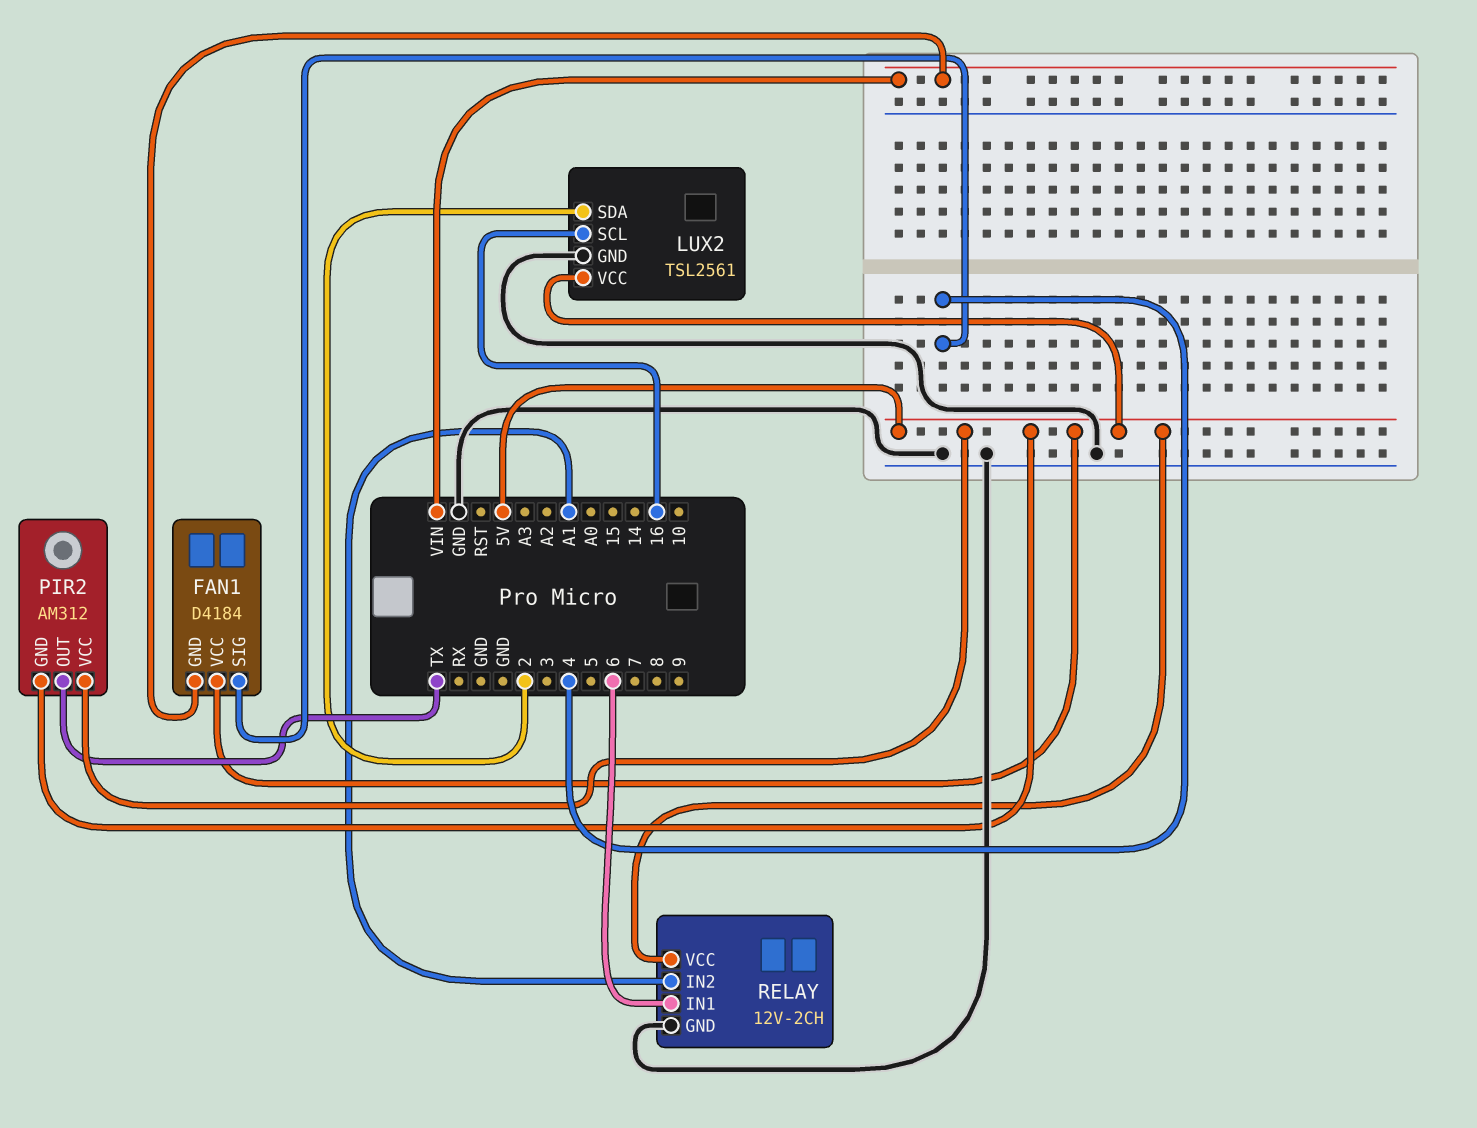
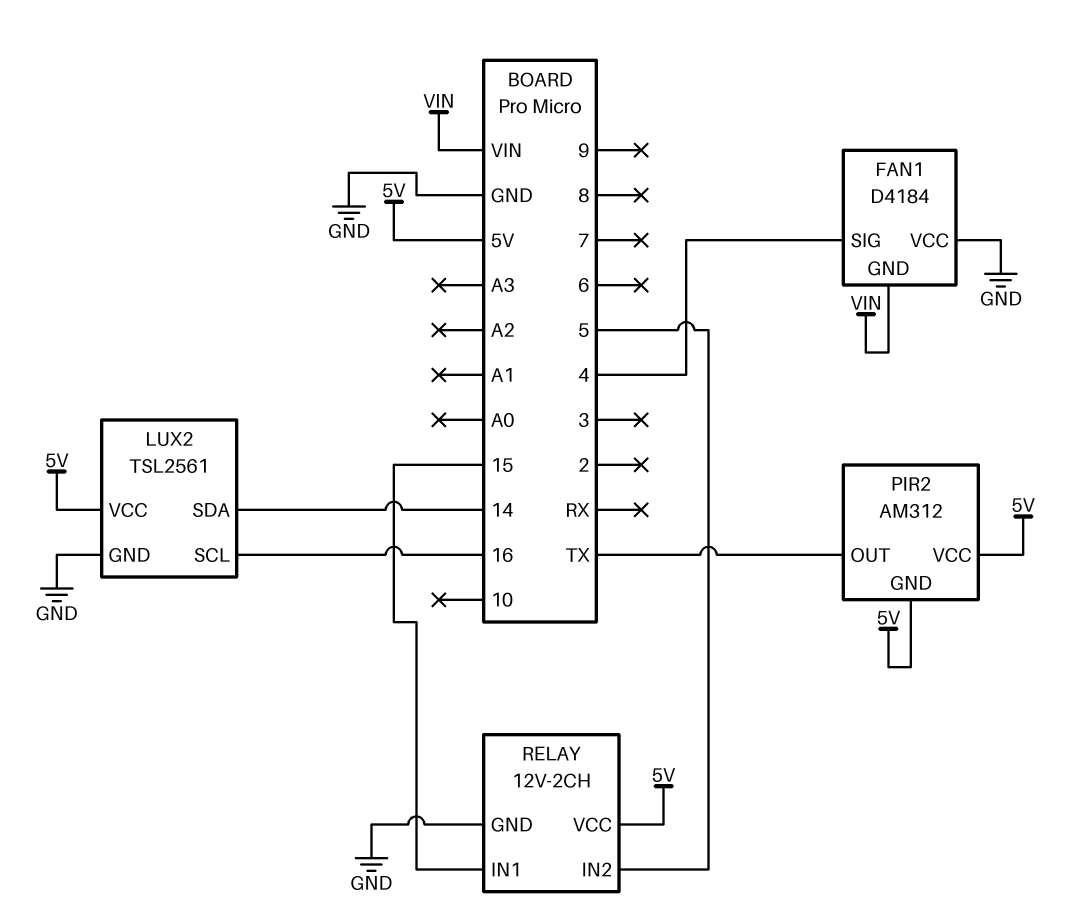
FAN1 pin VCC: 5V -> GND
LUX2 pin SDA: 2 -> 14
RELAY pin IN1: 6 -> 15
RELAY pin IN2: A1 -> 5

